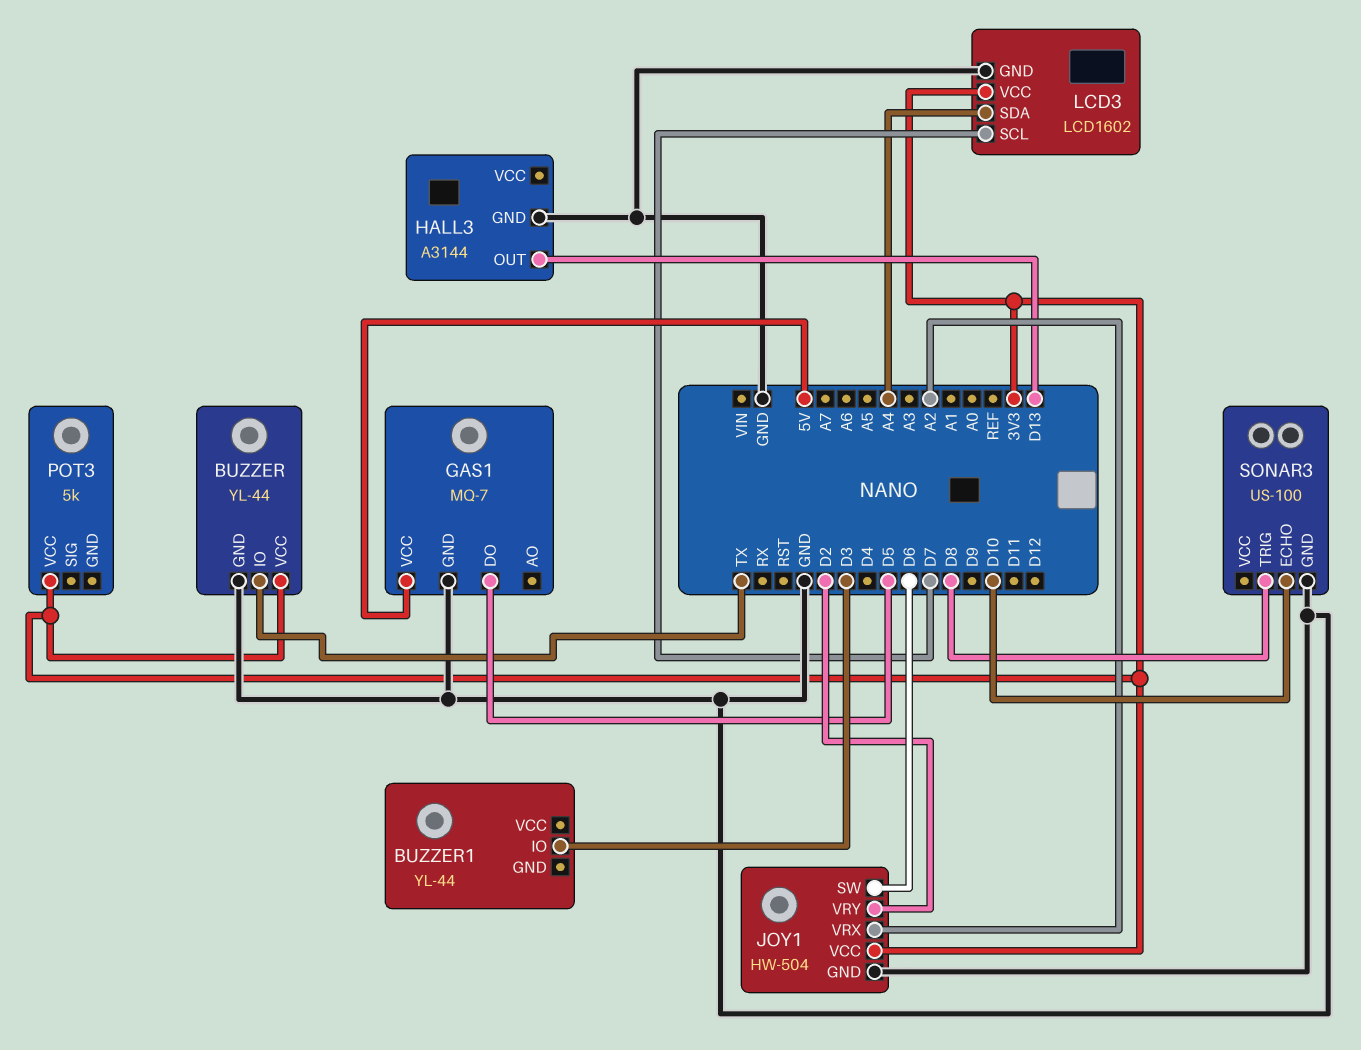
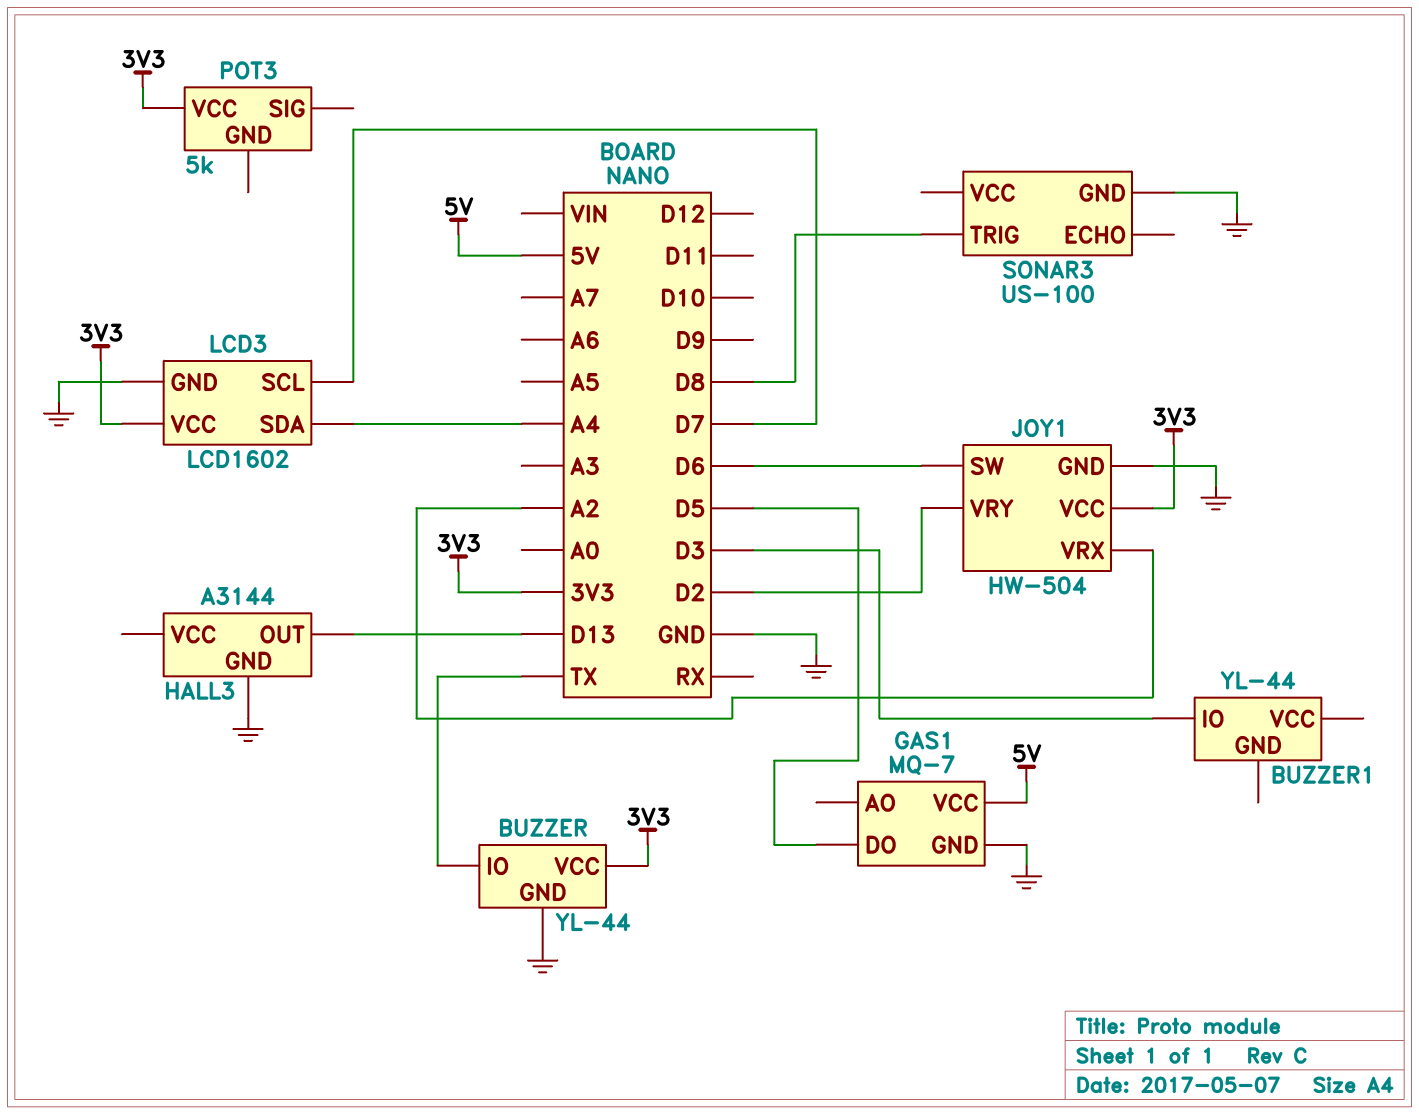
SONAR3 pin ECHO: D10 -> none

